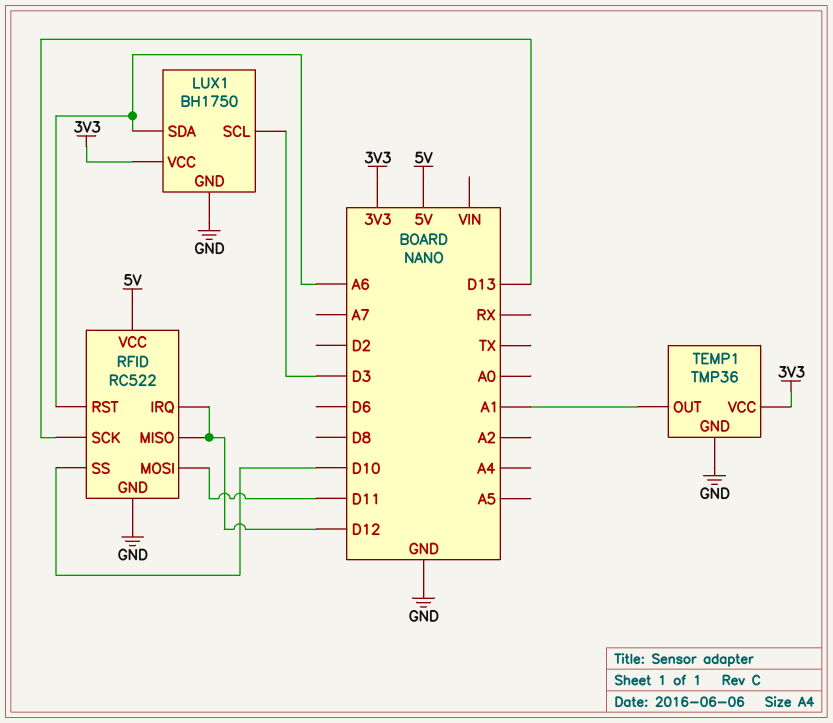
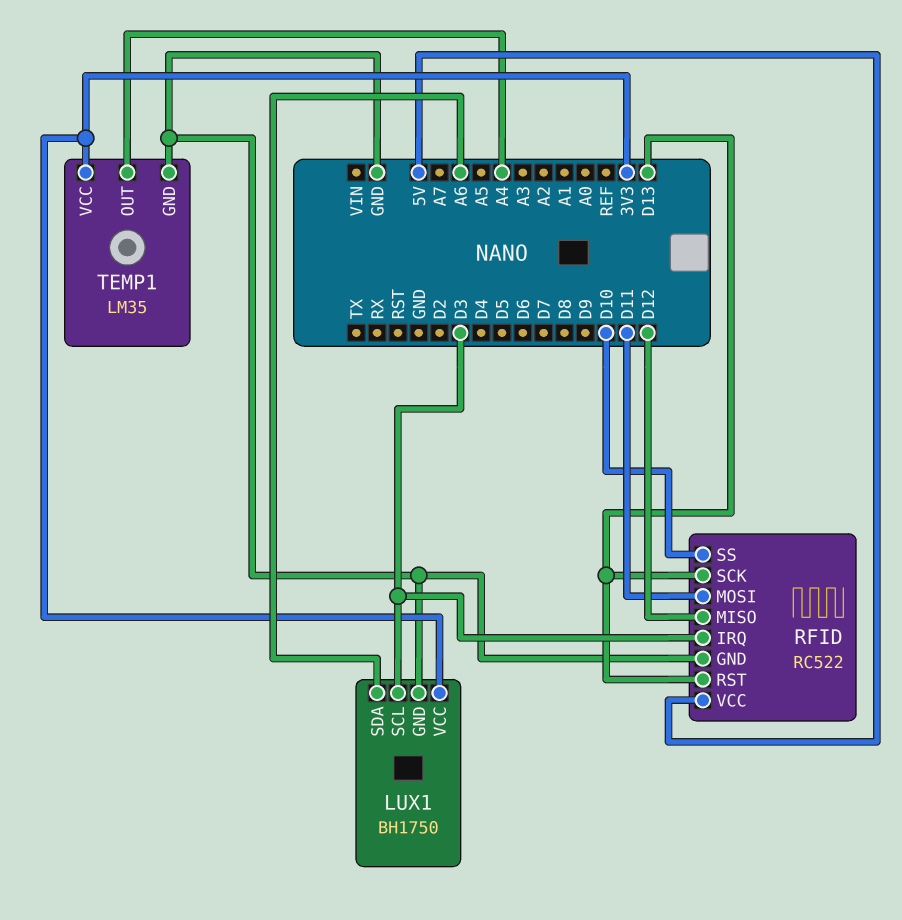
RFID pin IRQ: D12 -> D3
RFID pin RST: A6 -> D13
TEMP1: TMP36 -> LM35
TEMP1 pin OUT: A1 -> A4

